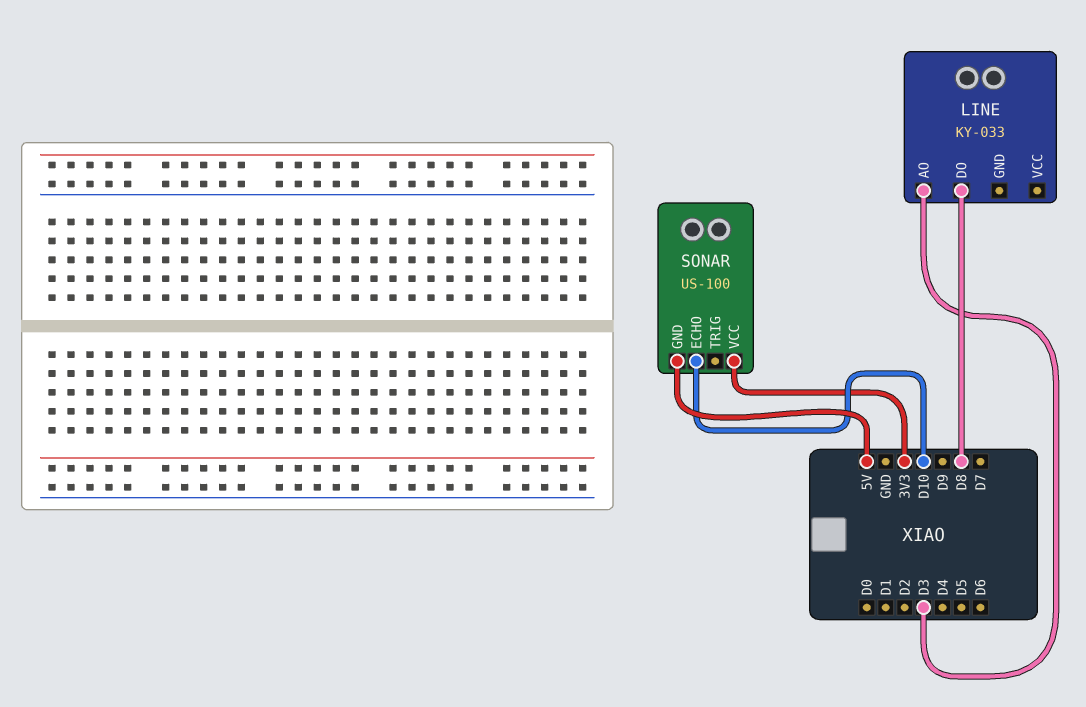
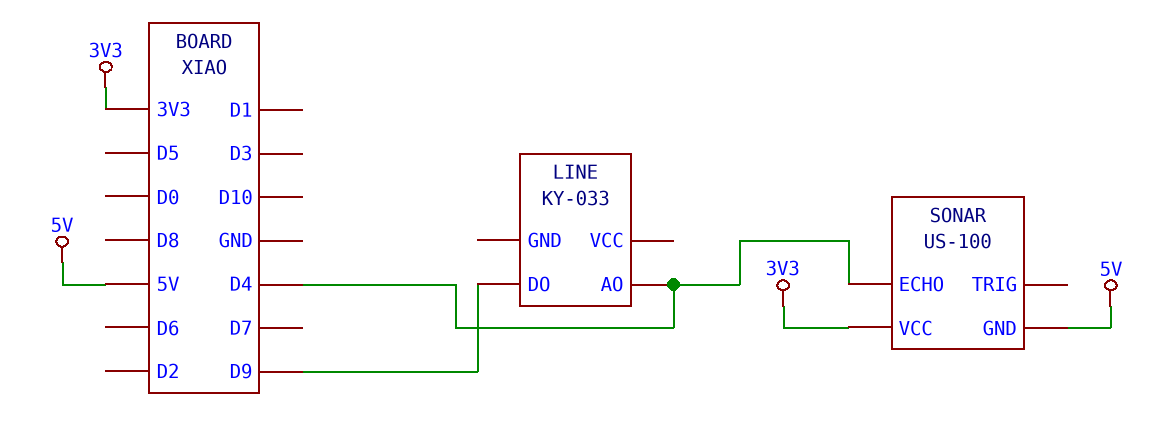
LINE pin AO: D3 -> D4
LINE pin DO: D8 -> D9
SONAR pin ECHO: D10 -> D4

